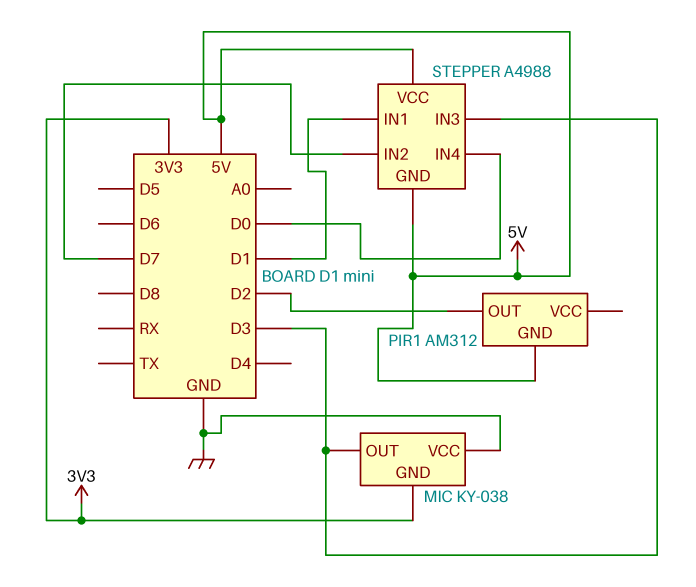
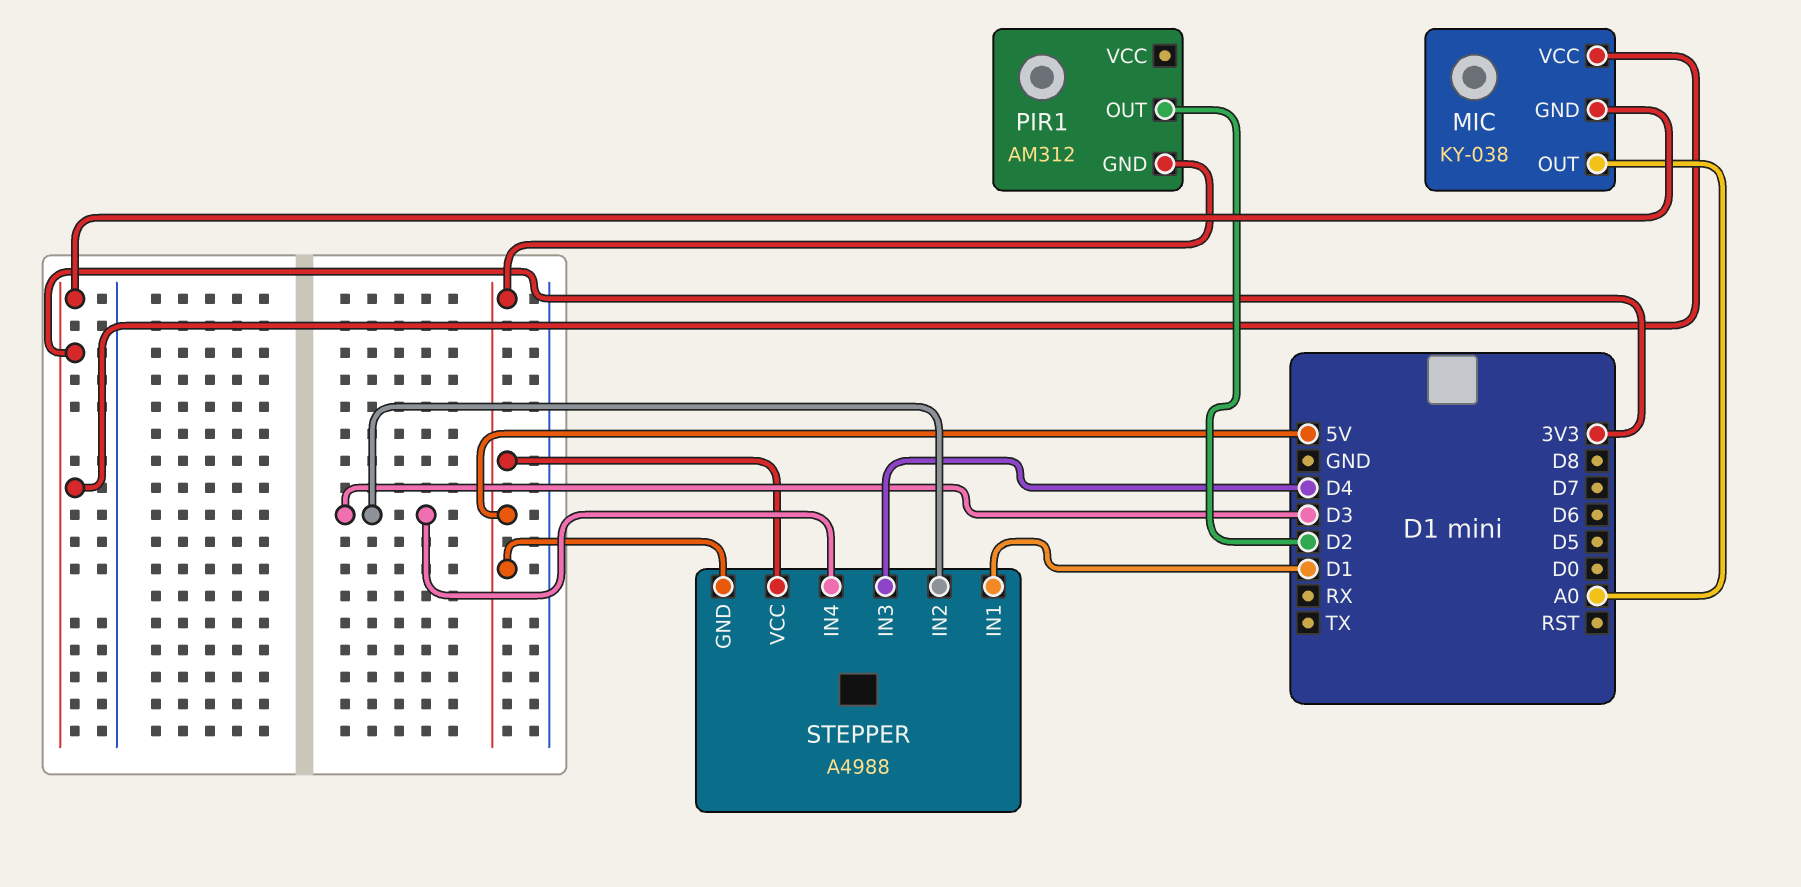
MIC pin OUT: D3 -> A0
MIC pin VCC: GND -> 3V3
STEPPER pin IN2: D7 -> D3
STEPPER pin IN3: D3 -> D4
STEPPER pin IN4: D0 -> D3

